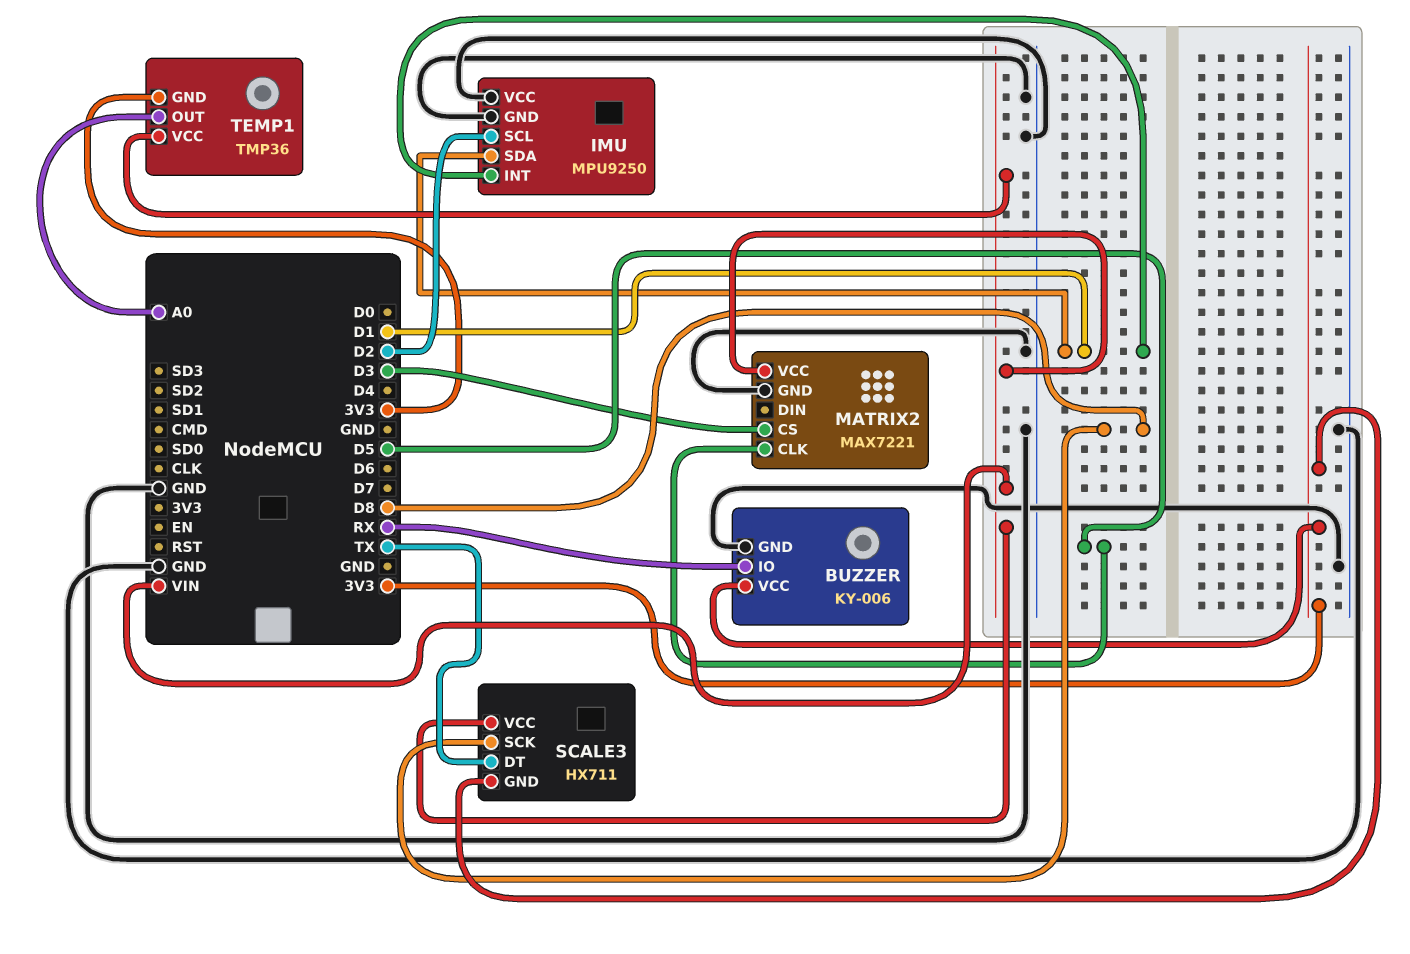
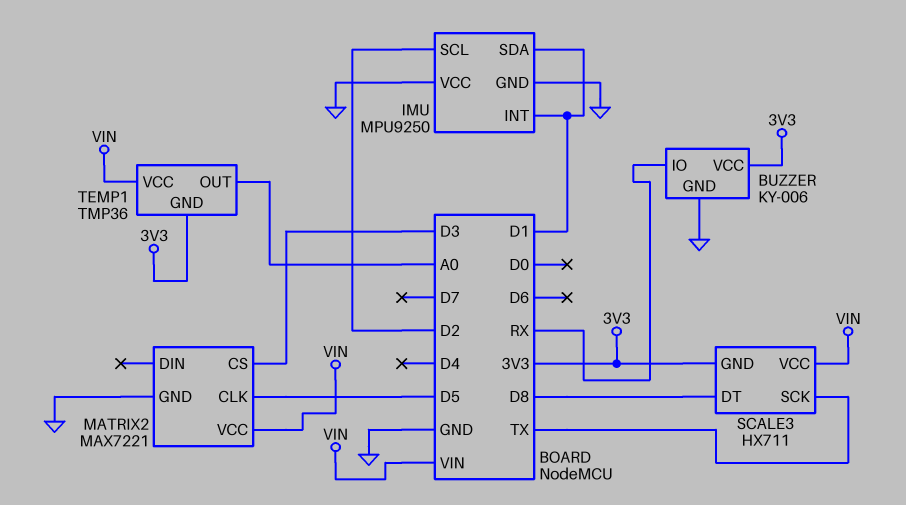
SCALE3 pin DT: TX -> D8
SCALE3 pin SCK: D8 -> TX

